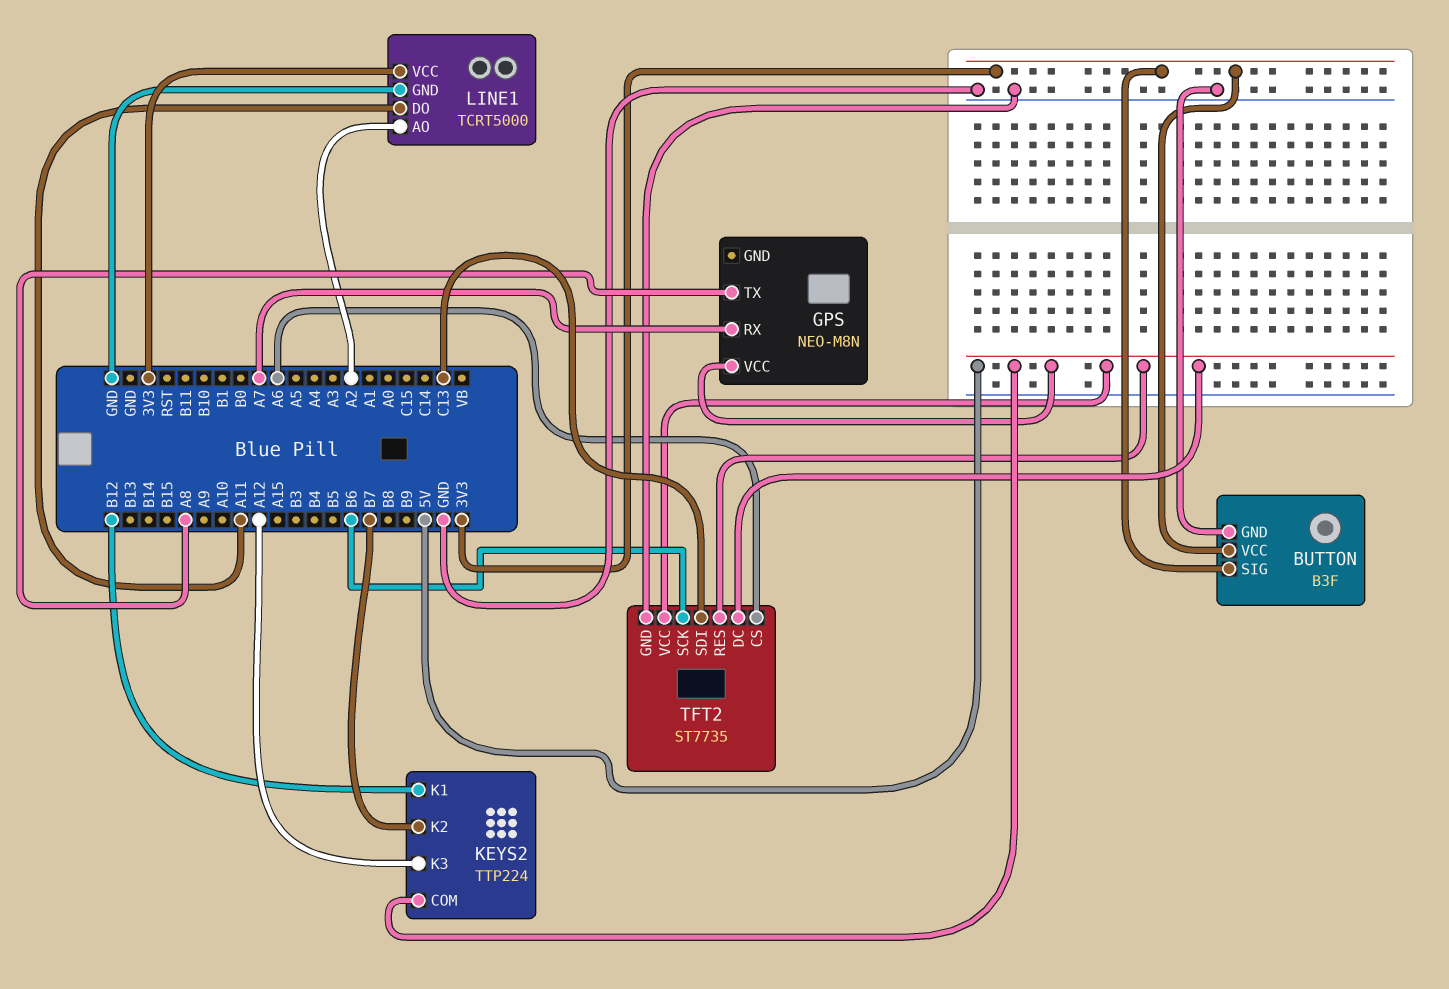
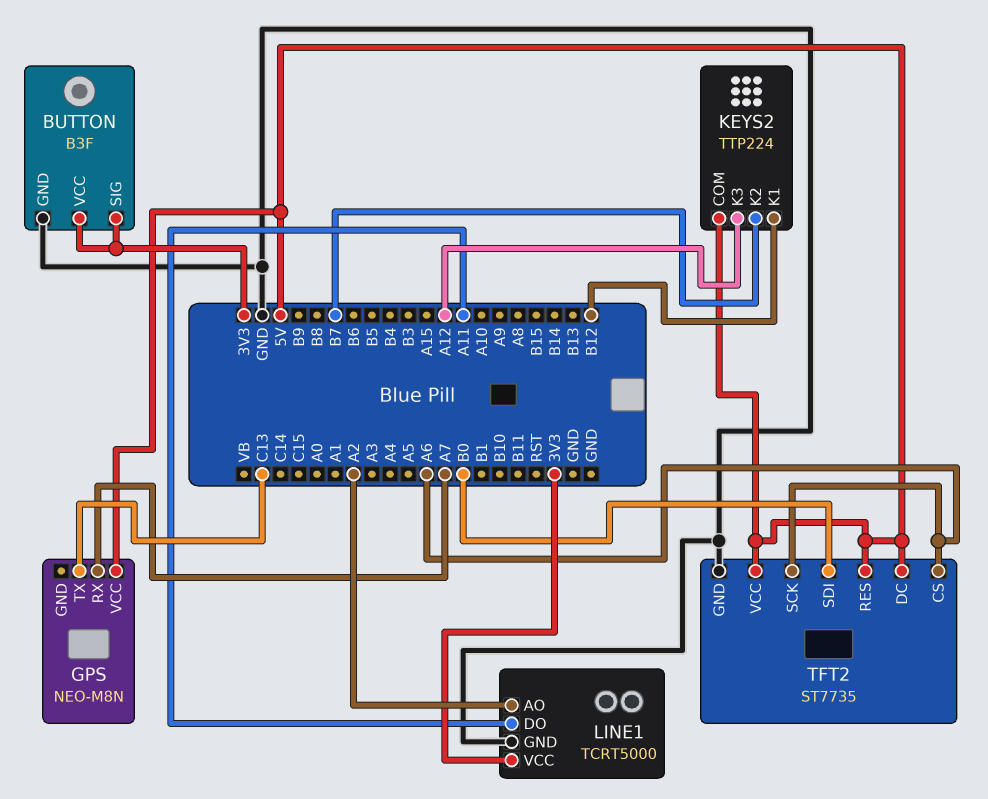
GPS pin TX: A8 -> C13
TFT2 pin SCK: B6 -> A6
TFT2 pin SDI: C13 -> B0

